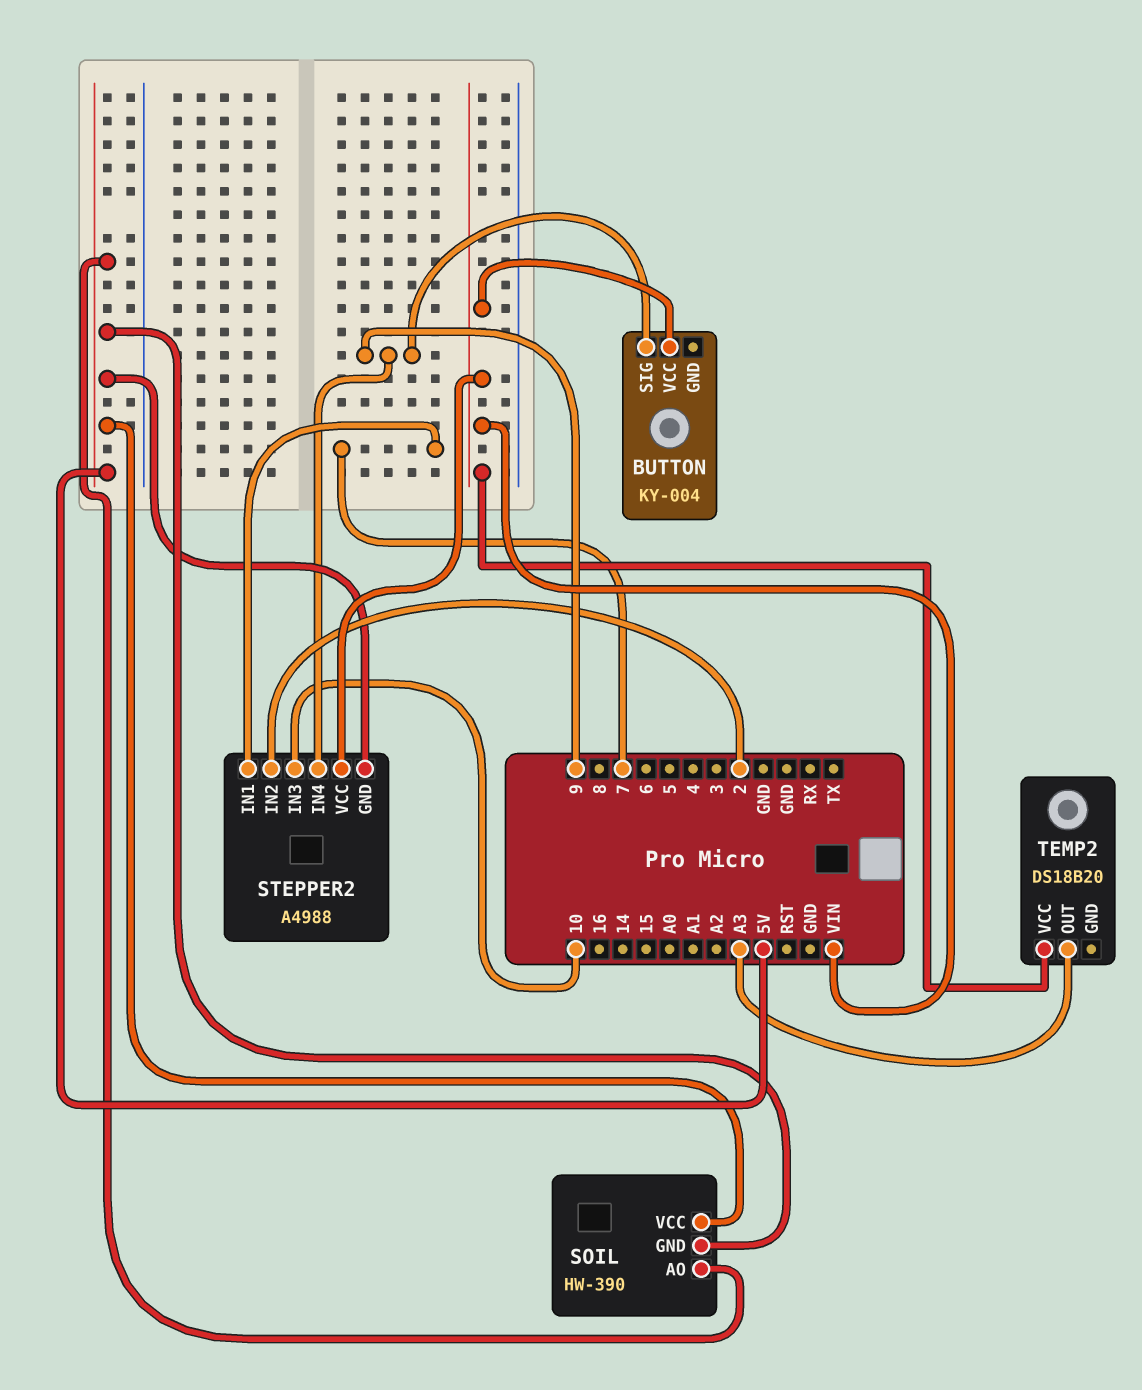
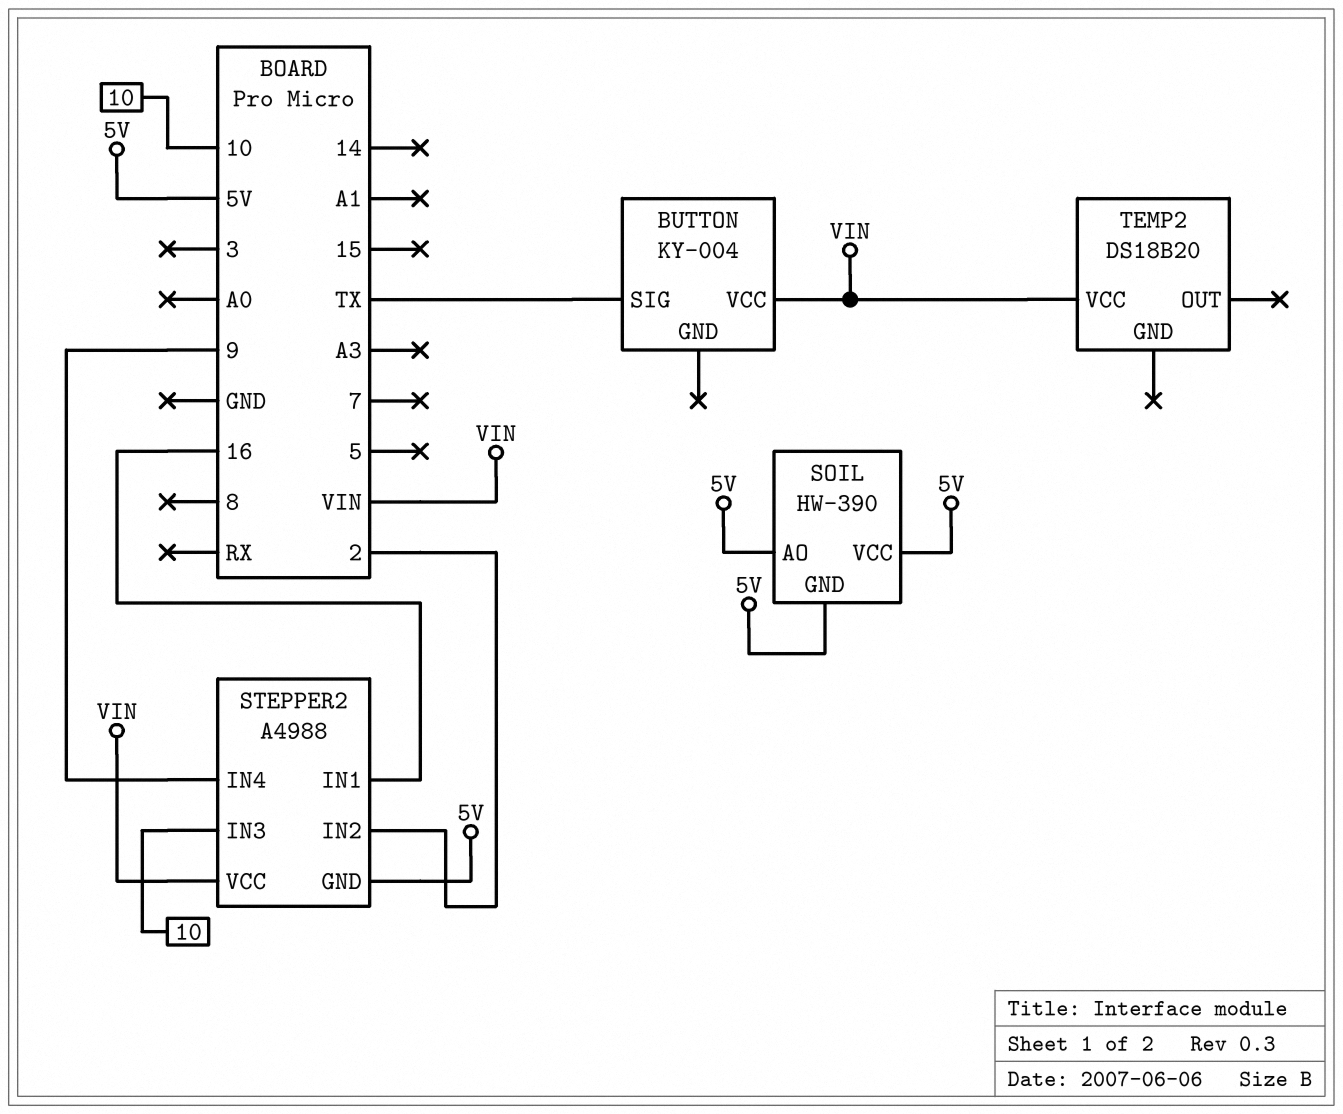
BUTTON pin SIG: 9 -> TX
STEPPER2 pin IN1: 7 -> 16
TEMP2 pin OUT: A3 -> none

